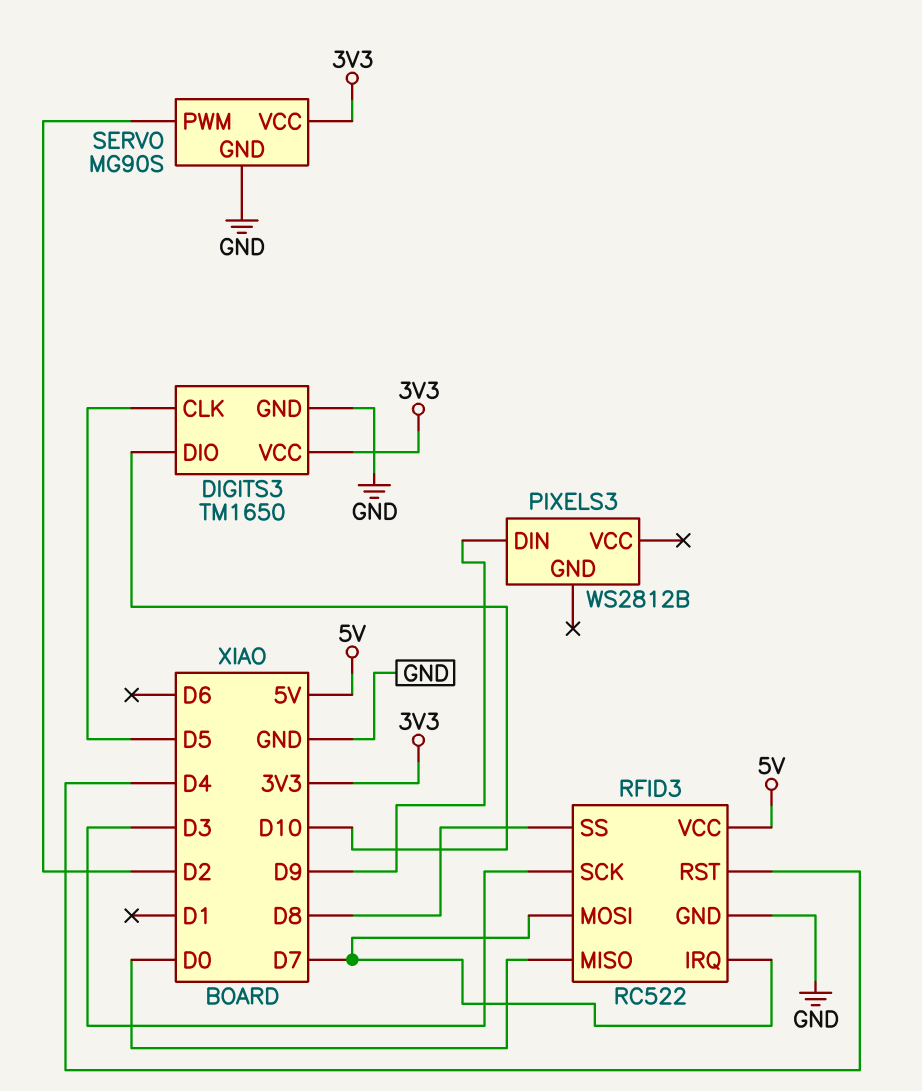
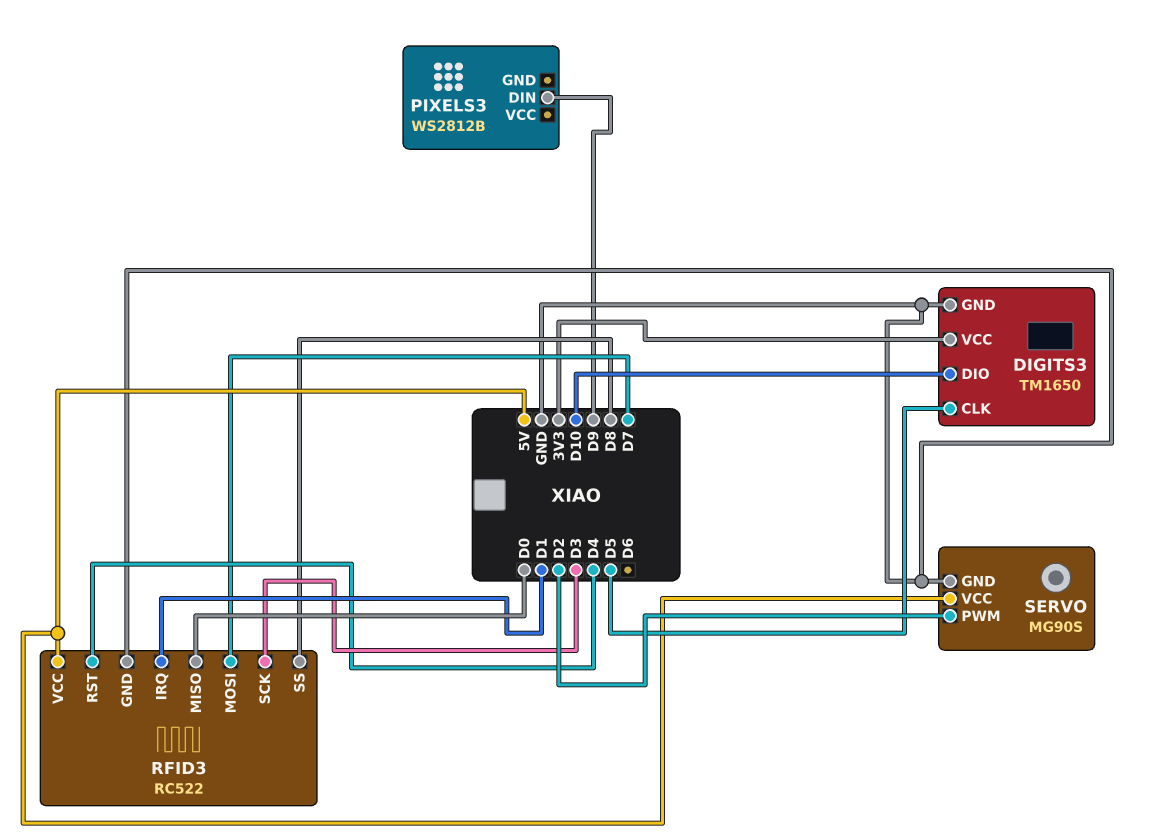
RFID3 pin IRQ: D7 -> D1
SERVO pin VCC: 3V3 -> 5V

